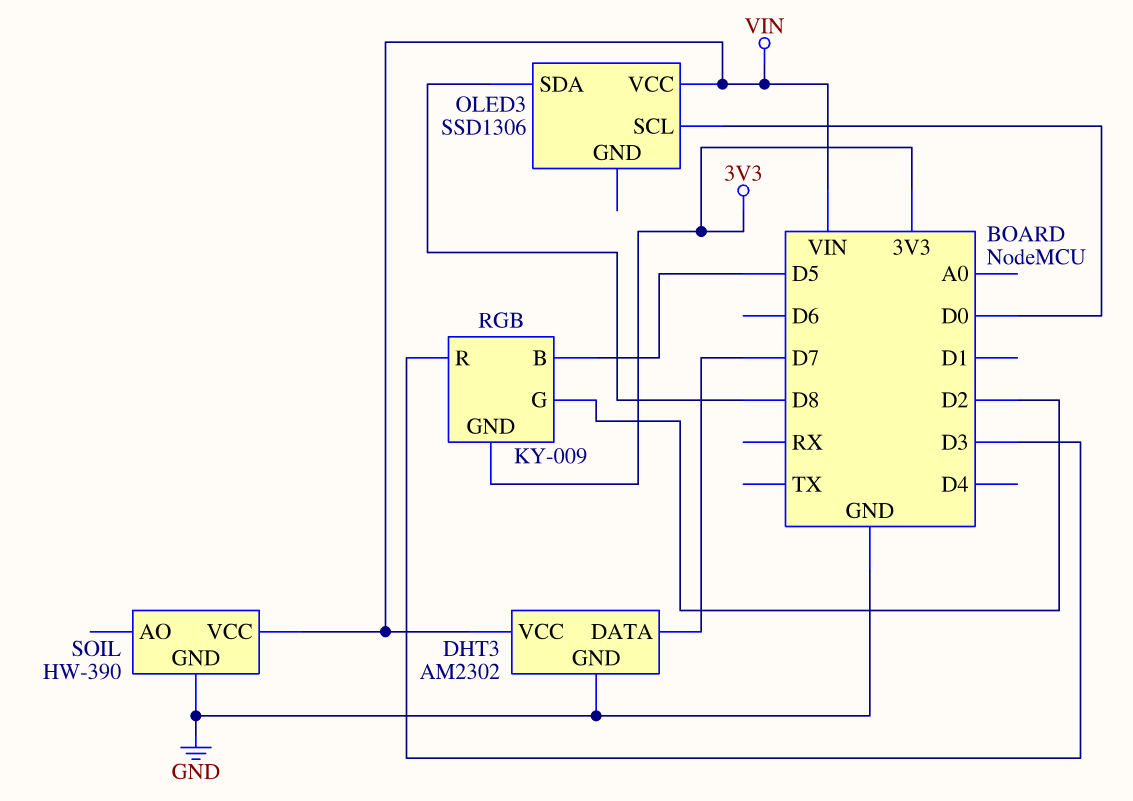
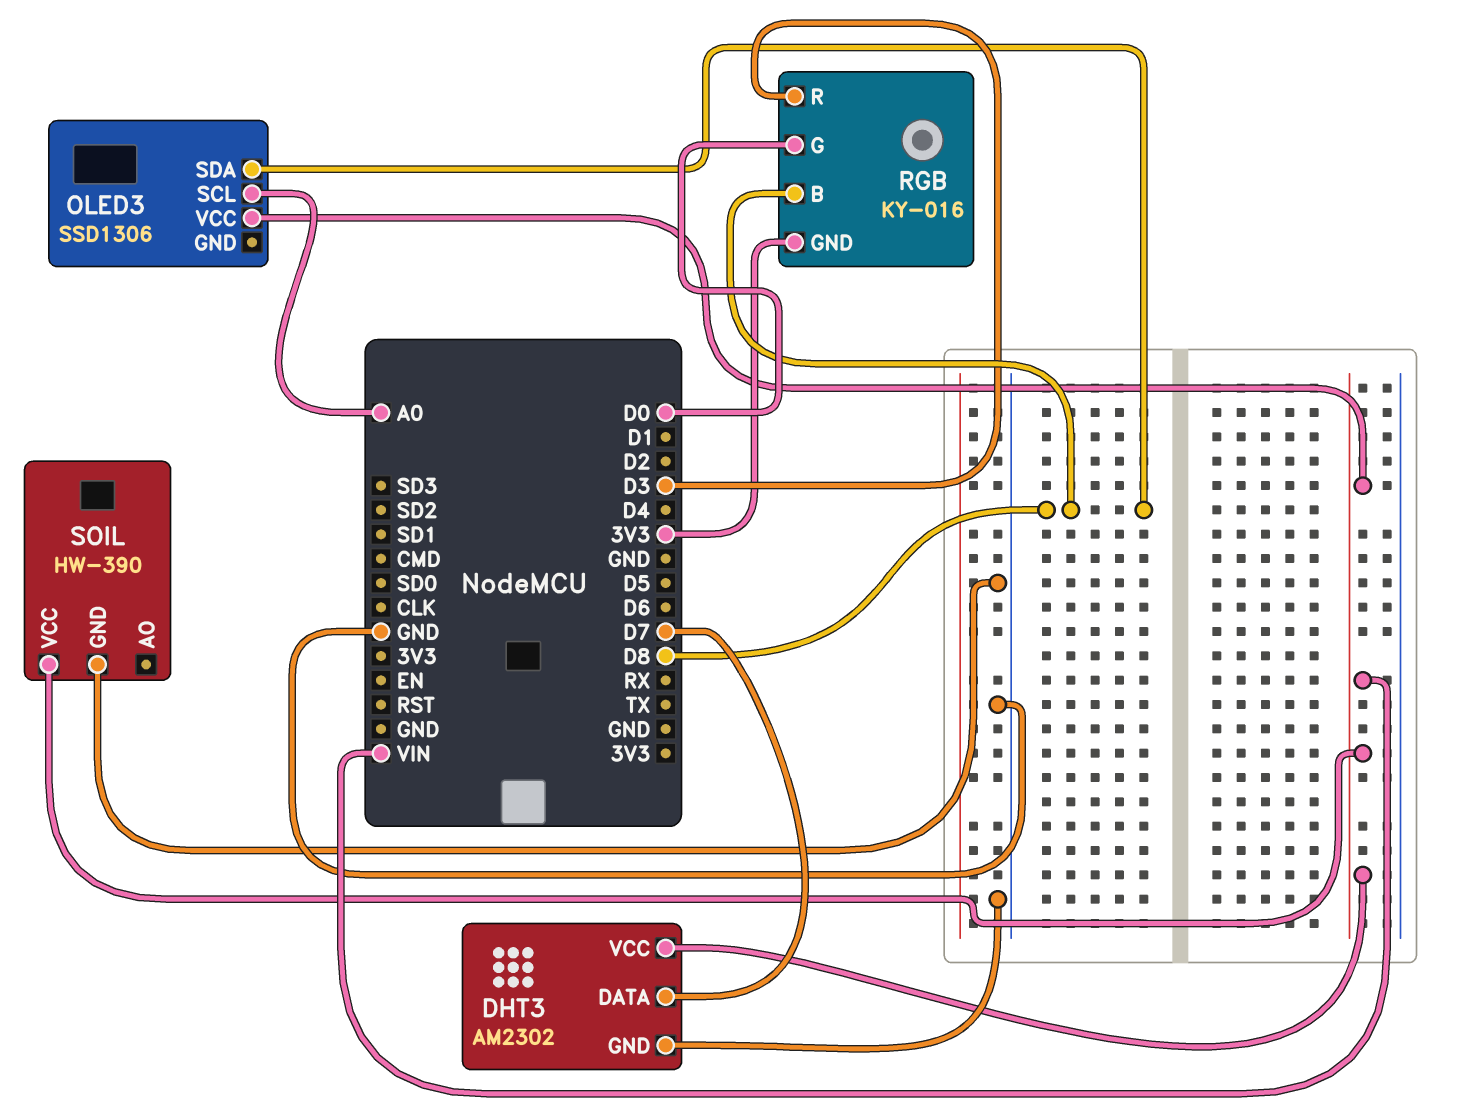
OLED3 pin SCL: D0 -> A0
RGB: KY-009 -> KY-016
RGB pin B: D5 -> D8
RGB pin G: D2 -> D0

